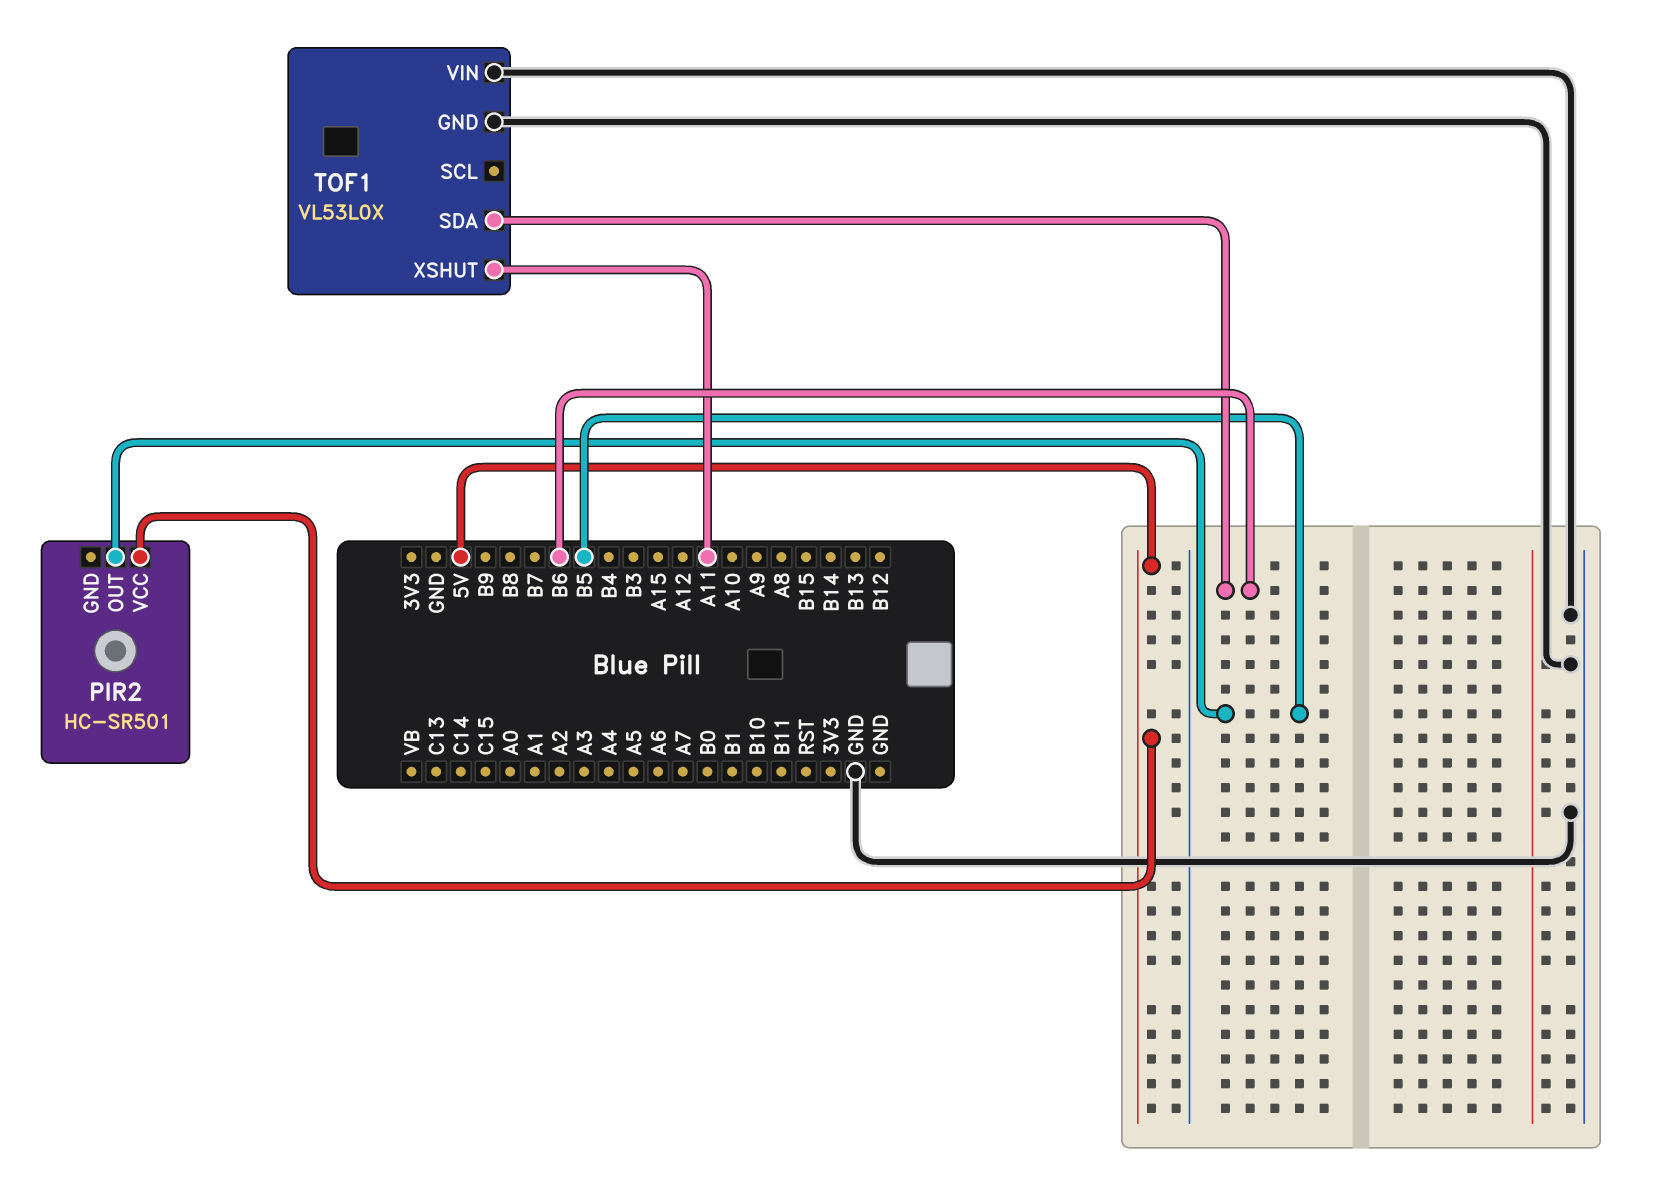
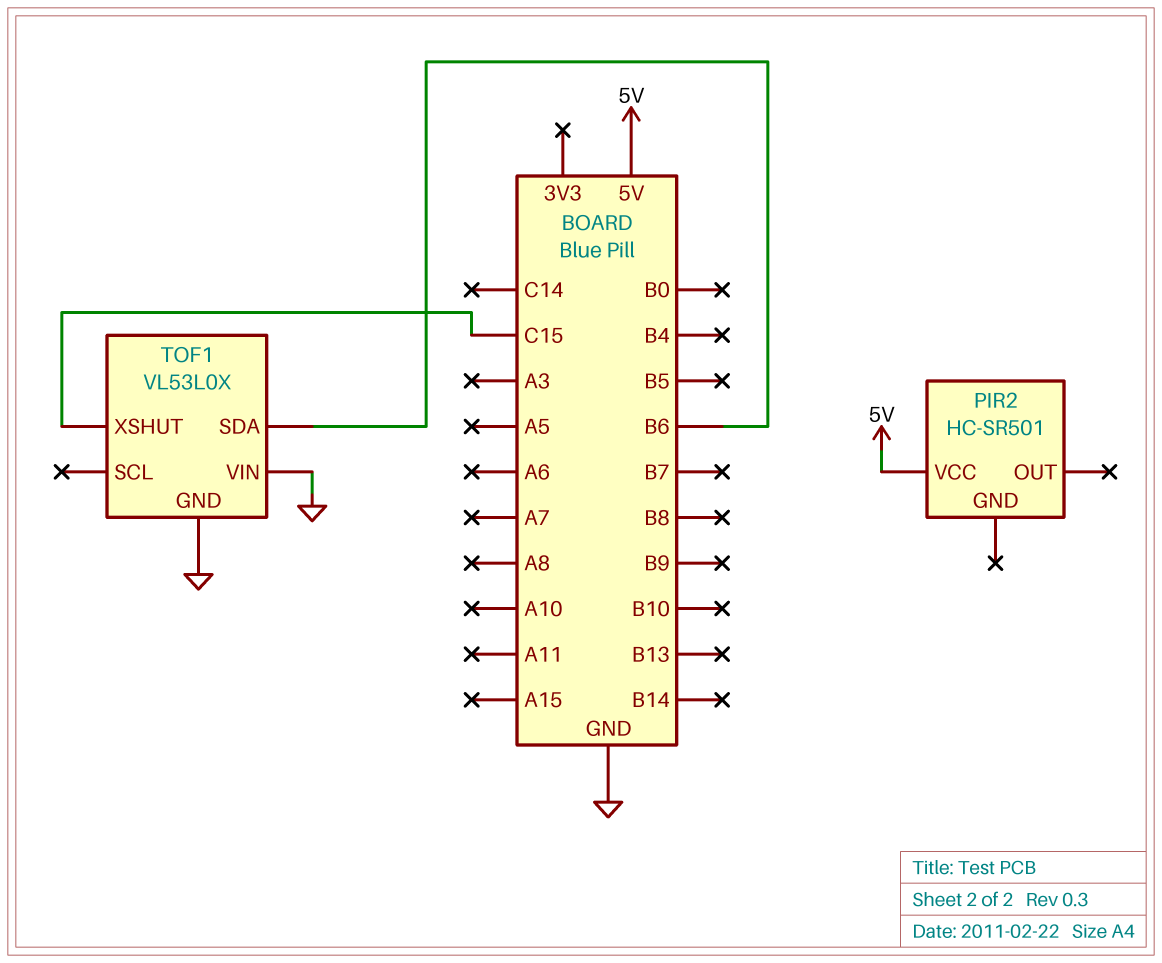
PIR2 pin OUT: B5 -> none
TOF1 pin XSHUT: A11 -> C15

